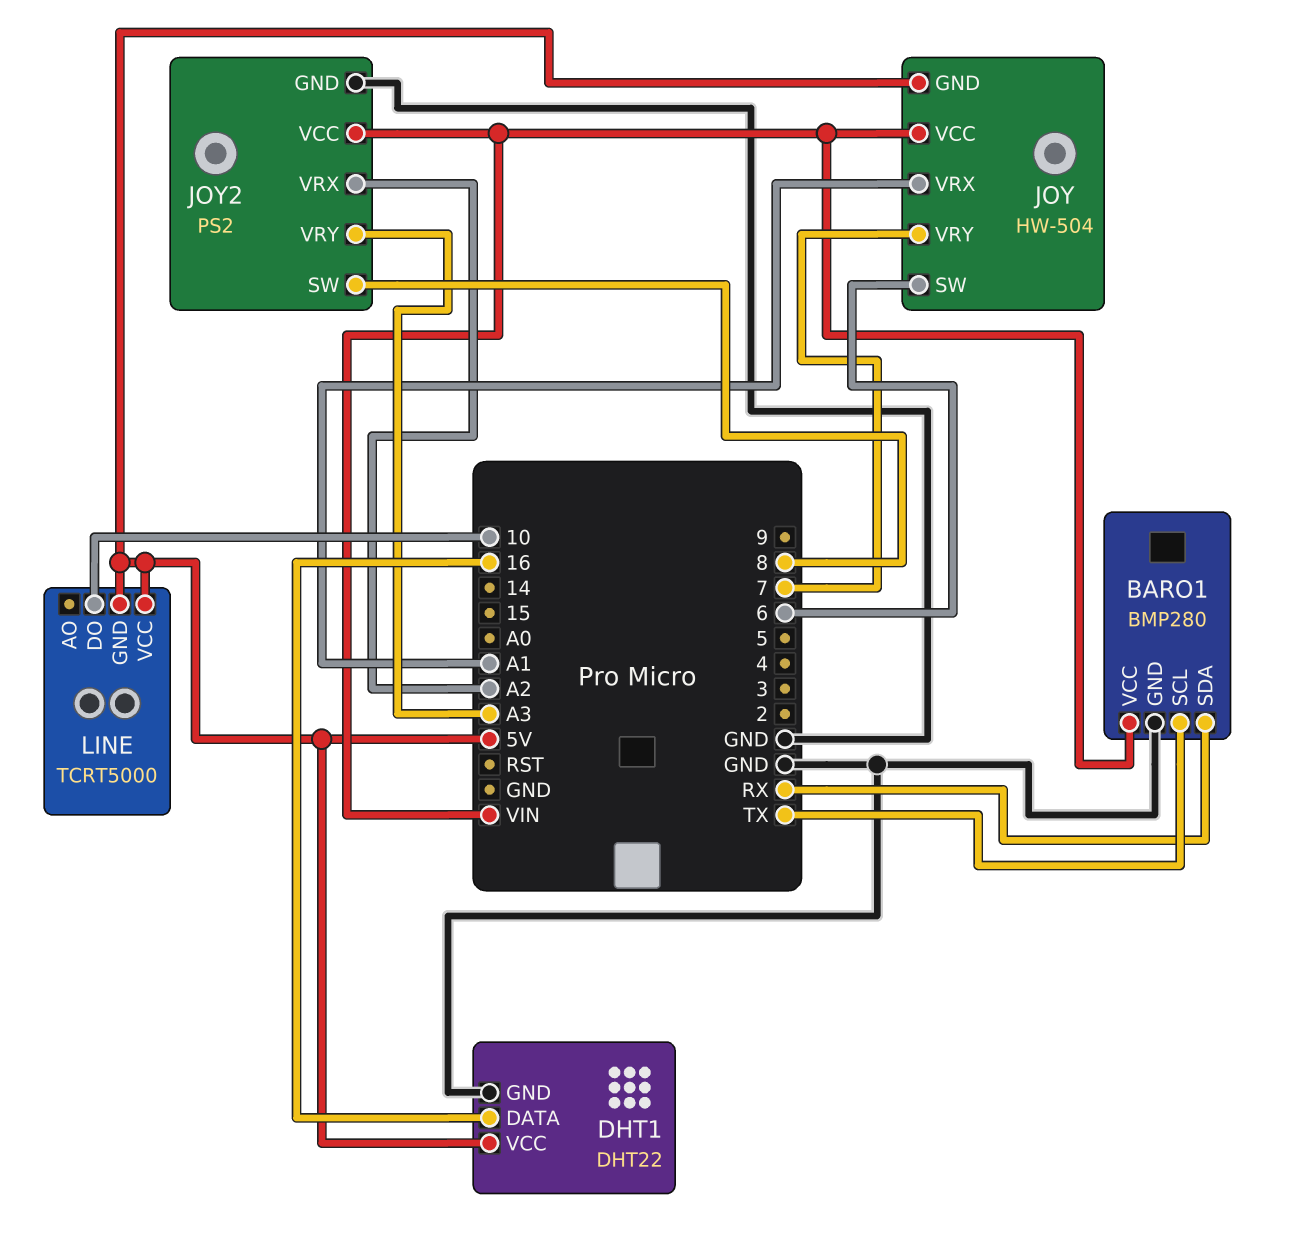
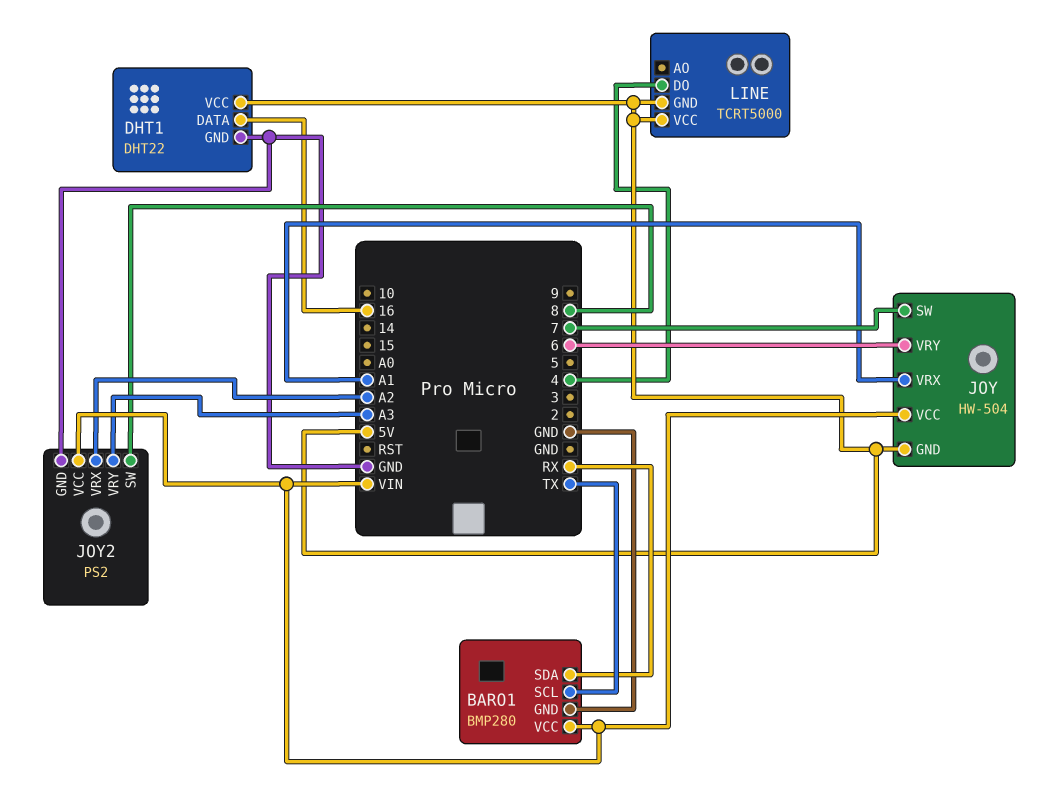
JOY pin SW: 6 -> 7
JOY pin VRY: 7 -> 6
LINE pin DO: 10 -> 4

